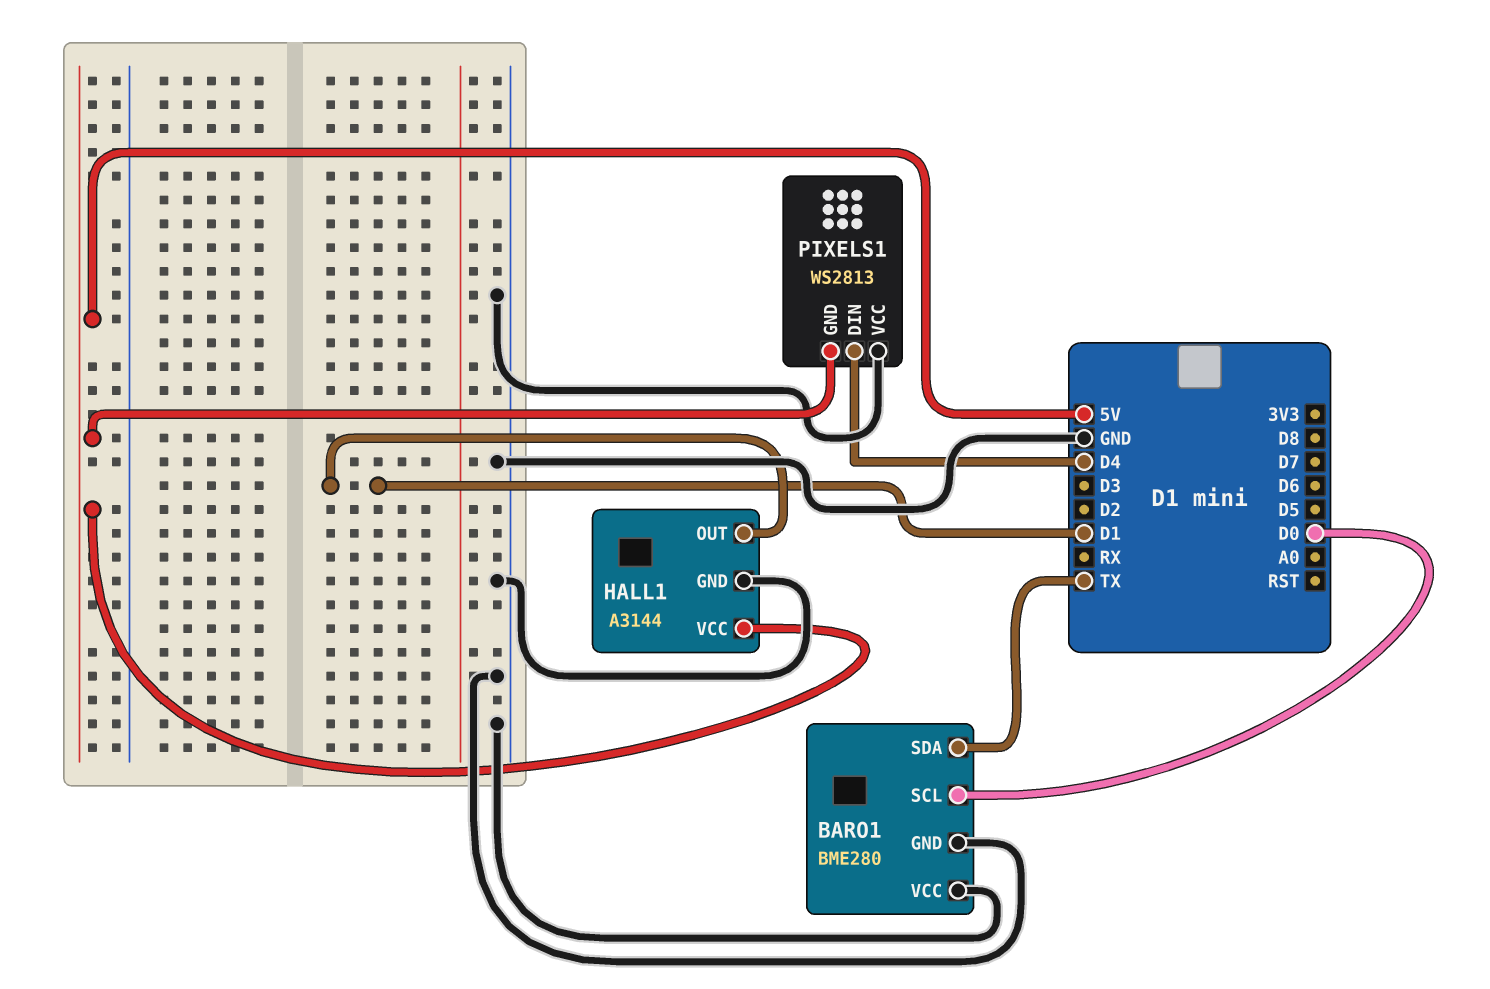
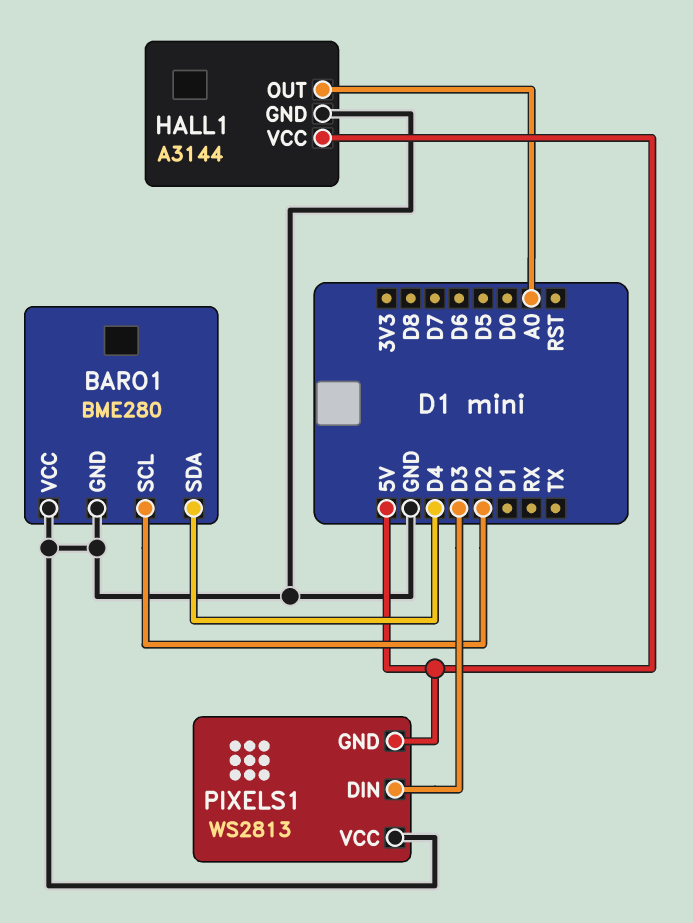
BARO1 pin SCL: D0 -> D2
BARO1 pin SDA: TX -> D4
HALL1 pin OUT: D1 -> A0
PIXELS1 pin DIN: D4 -> D3

